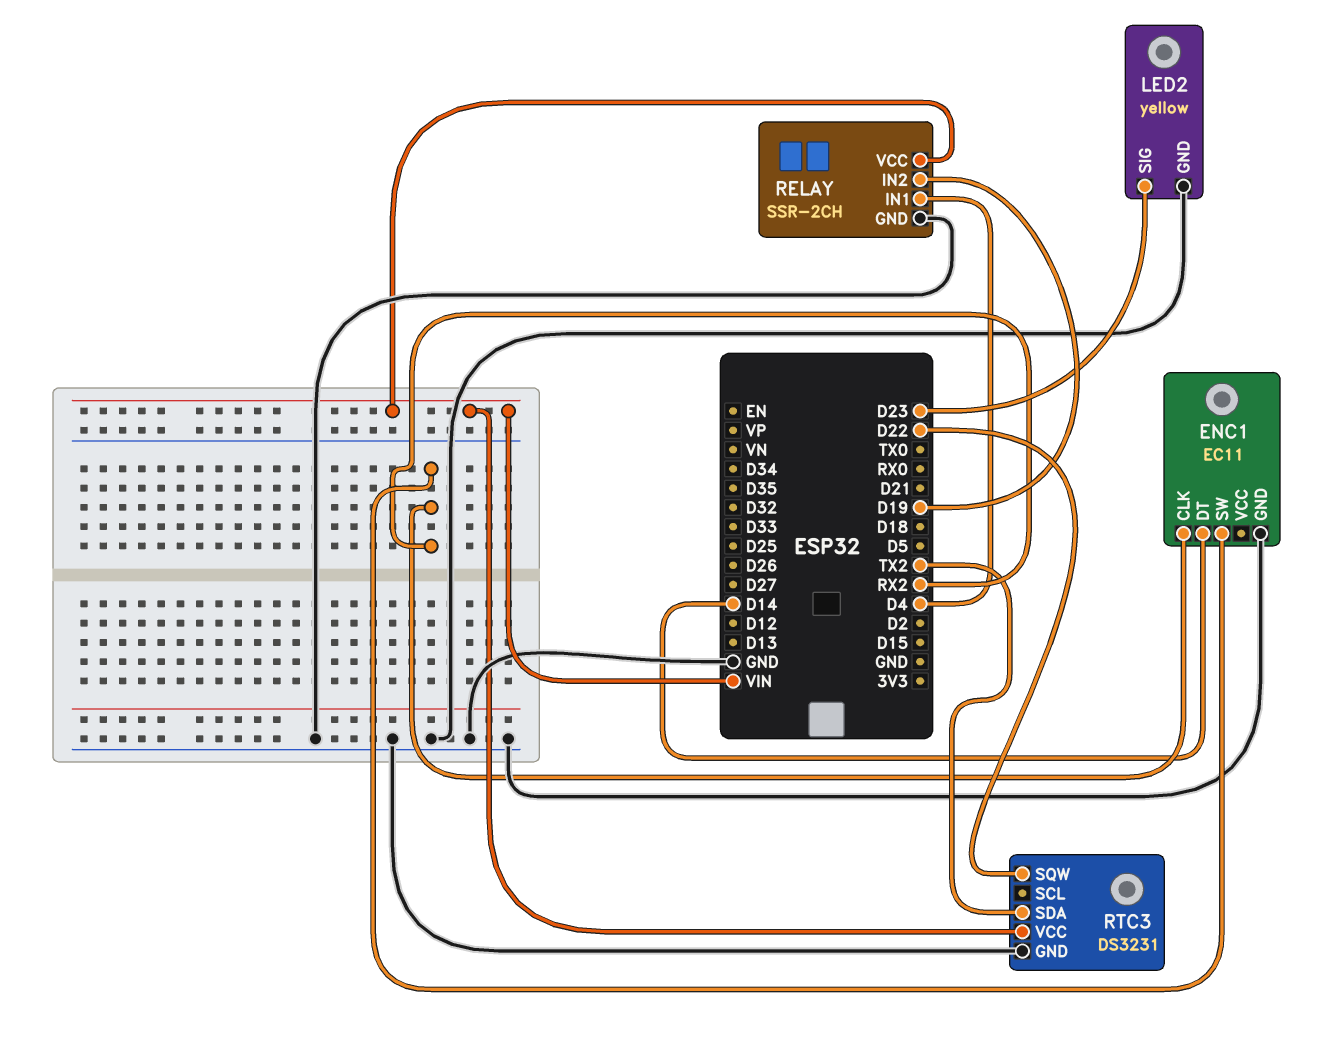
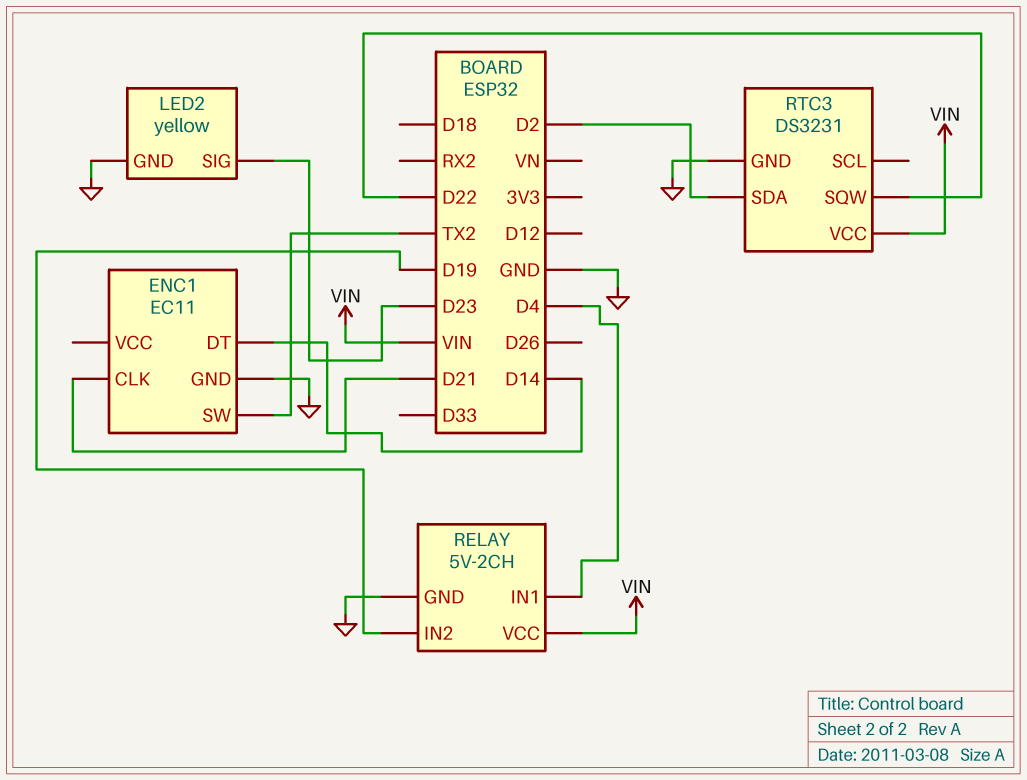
ENC1 pin CLK: RX2 -> D21
ENC1 pin SW: RX2 -> TX2
RELAY: SSR-2CH -> 5V-2CH
RTC3 pin SDA: TX2 -> D2

